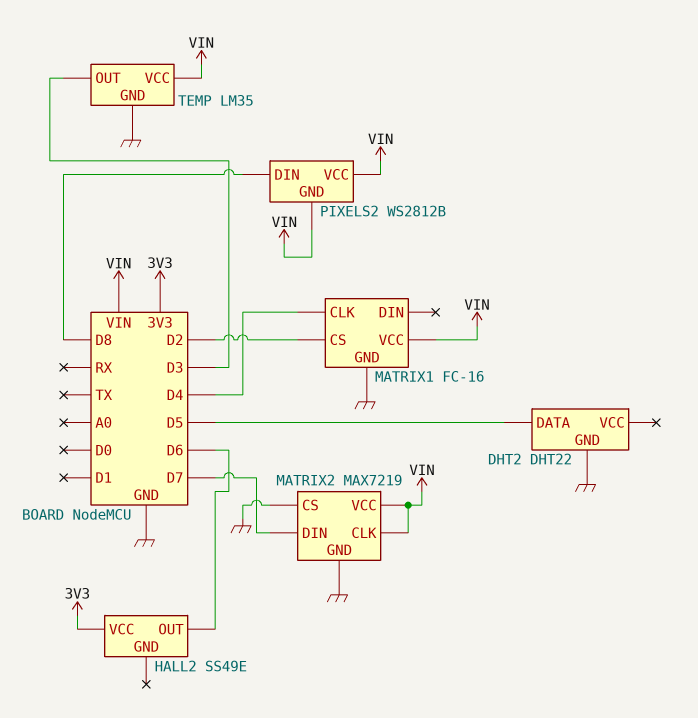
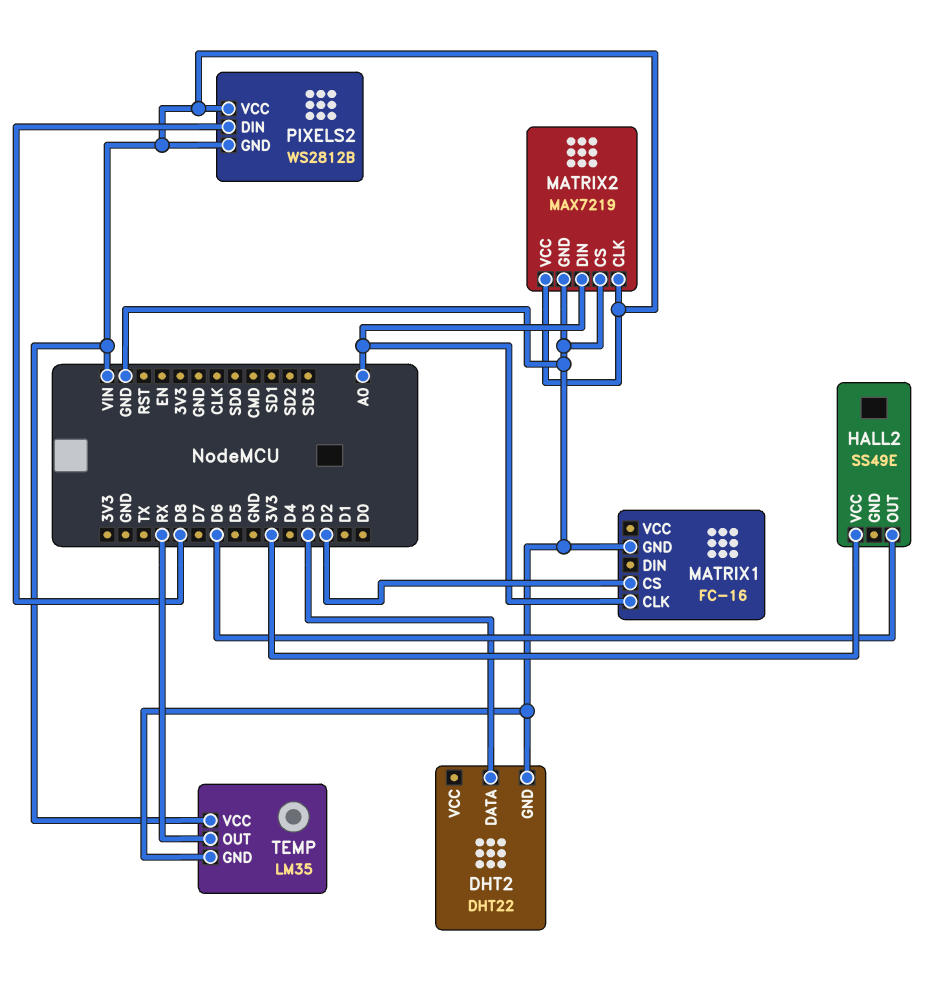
DHT2 pin DATA: D5 -> D3
MATRIX1 pin CLK: D4 -> A0
MATRIX1 pin VCC: VIN -> none
MATRIX2 pin DIN: D7 -> A0
TEMP pin OUT: D3 -> RX

